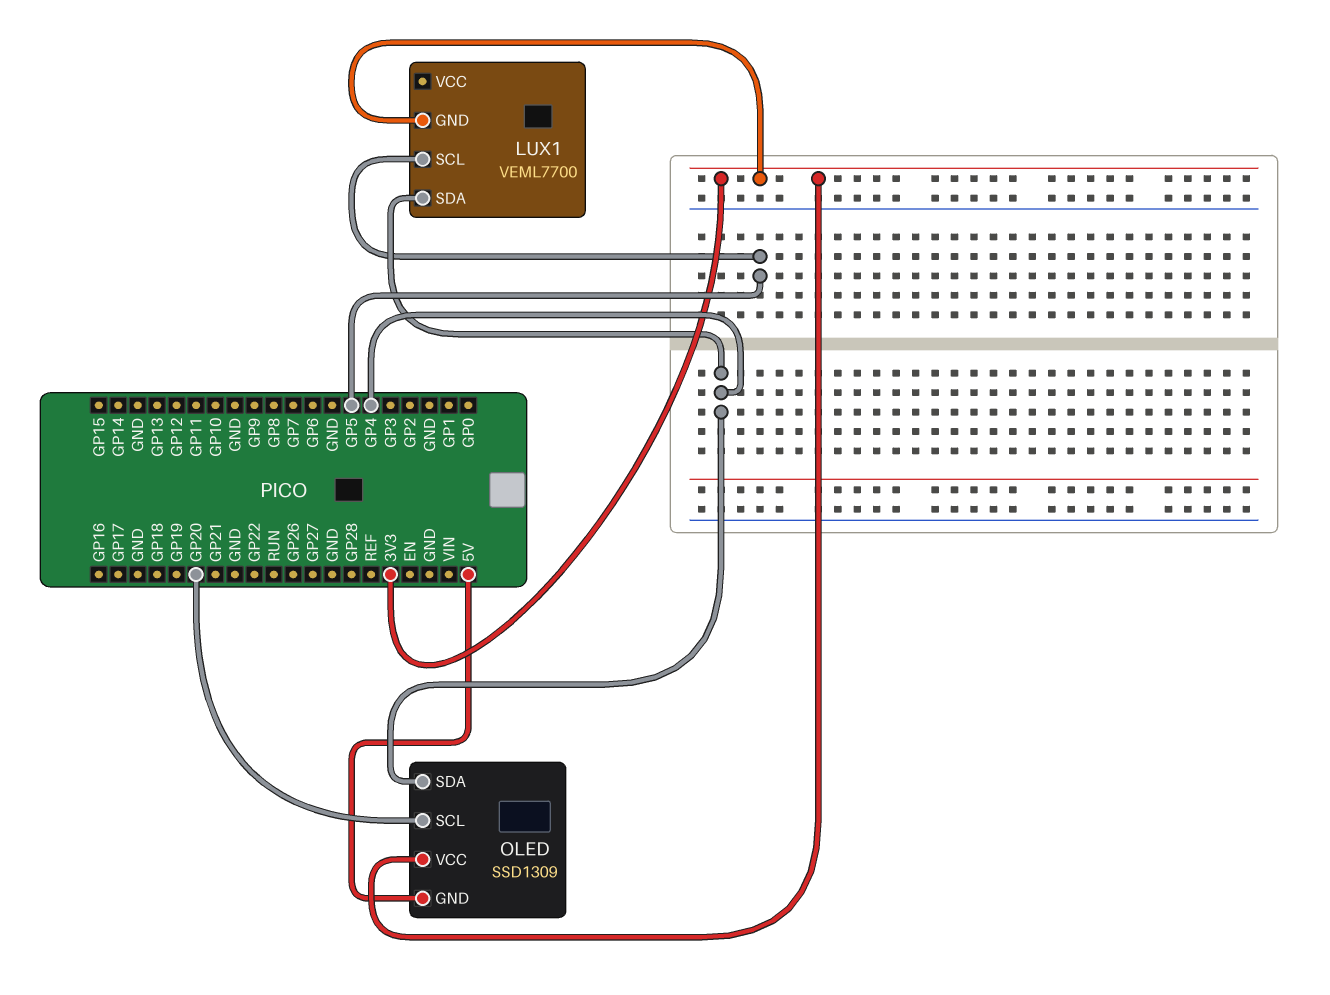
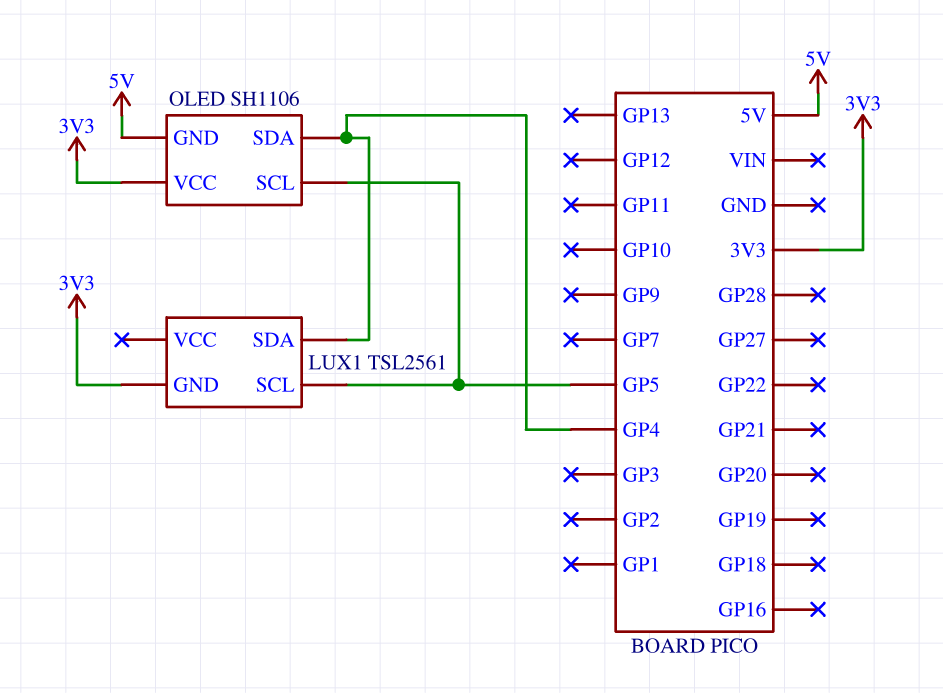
LUX1: VEML7700 -> TSL2561
OLED: SSD1309 -> SH1106
OLED pin SCL: GP20 -> GP5

